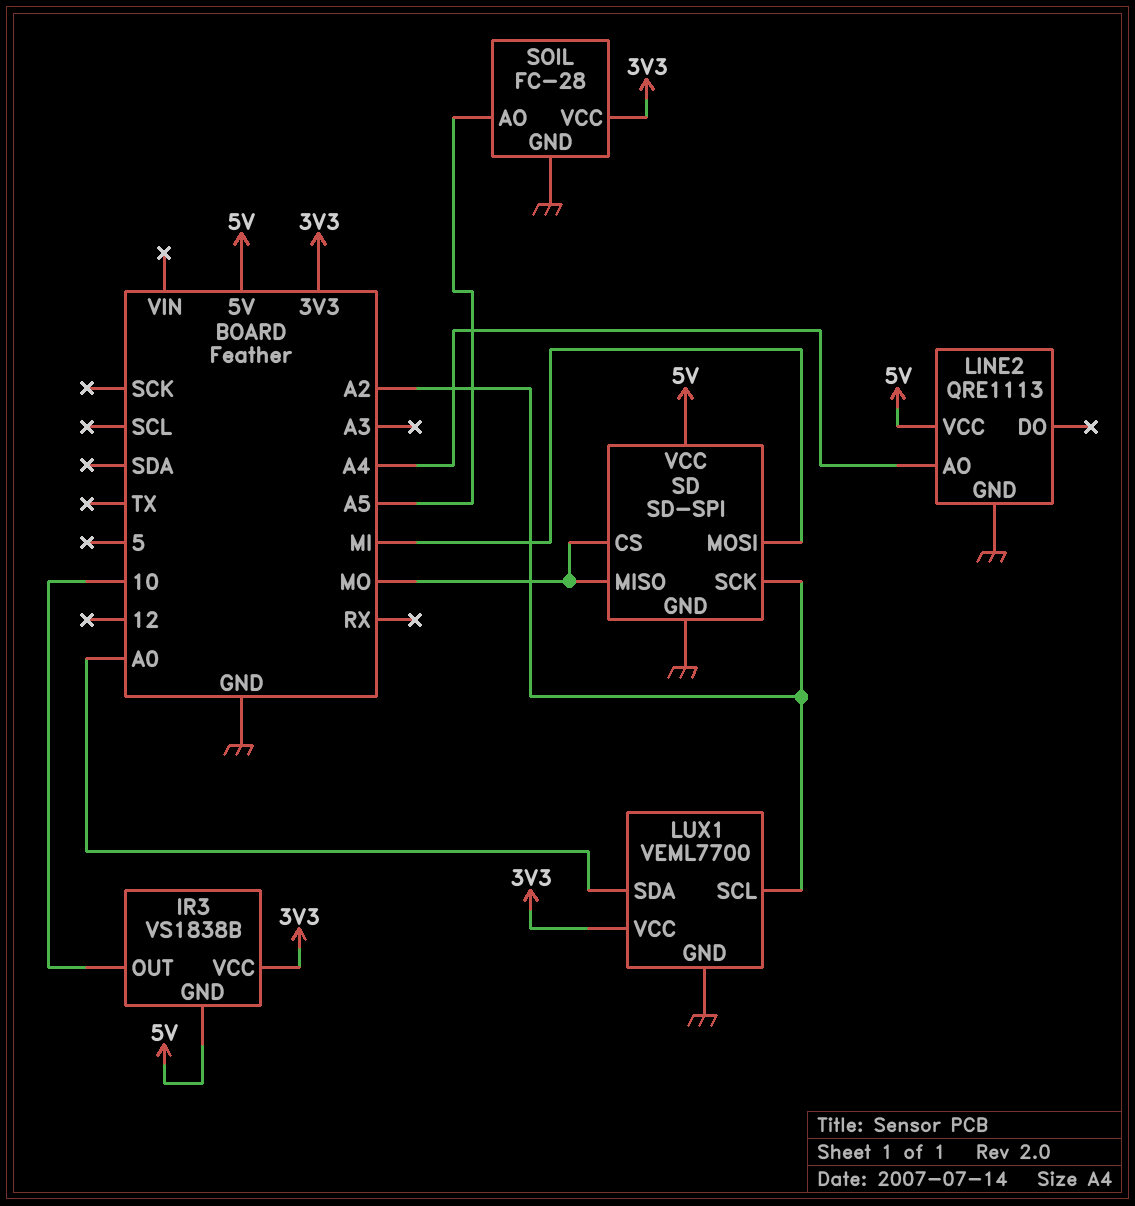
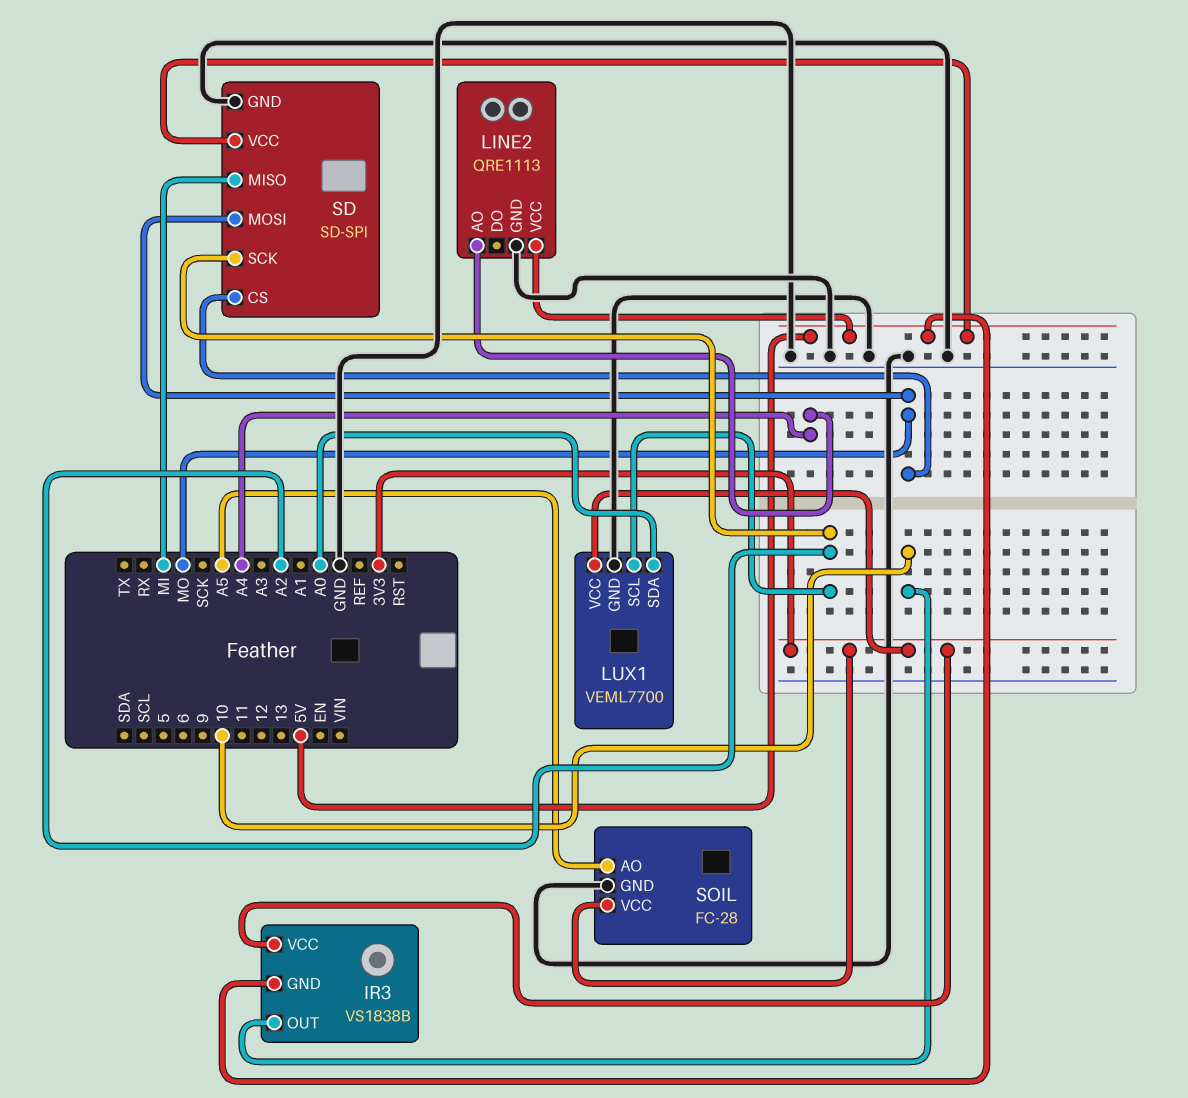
SD pin MISO: MO -> MI
SD pin MOSI: MI -> MO

